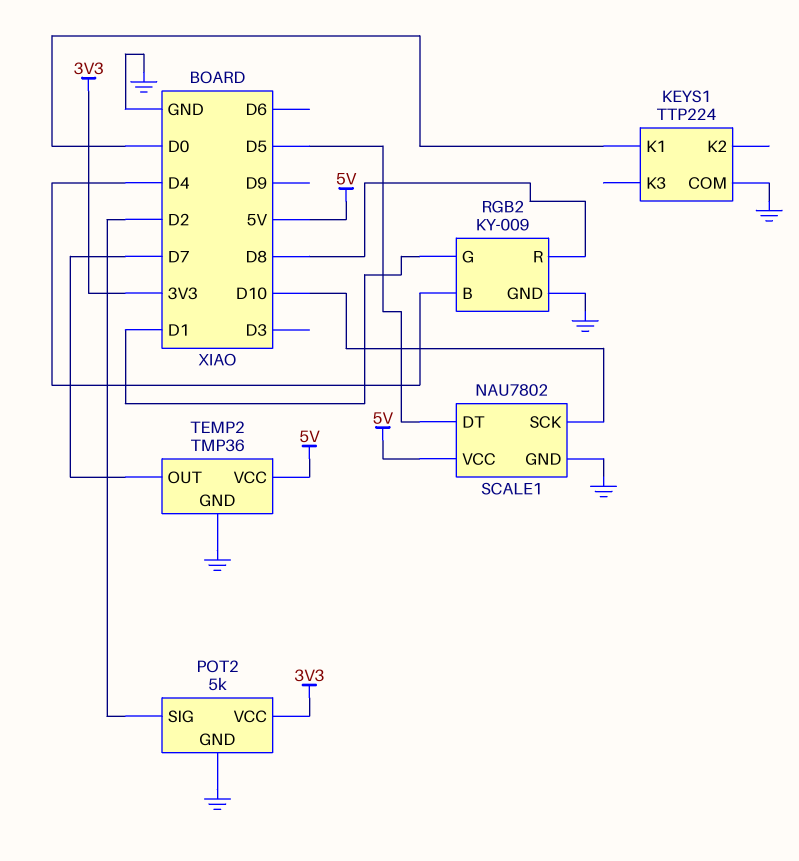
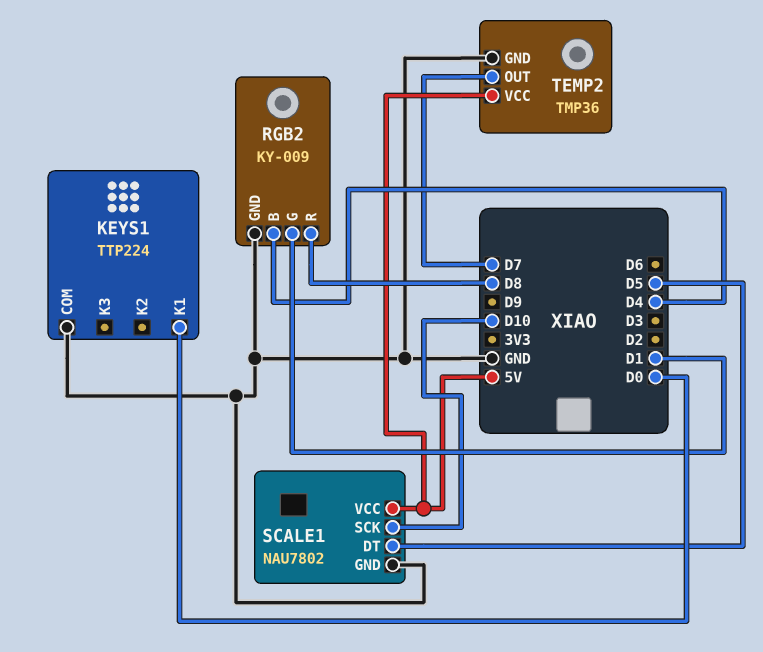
POT2: 5k -> none
POT2 pin GND: GND -> none
POT2 pin SIG: D2 -> none
POT2 pin VCC: 3V3 -> none

